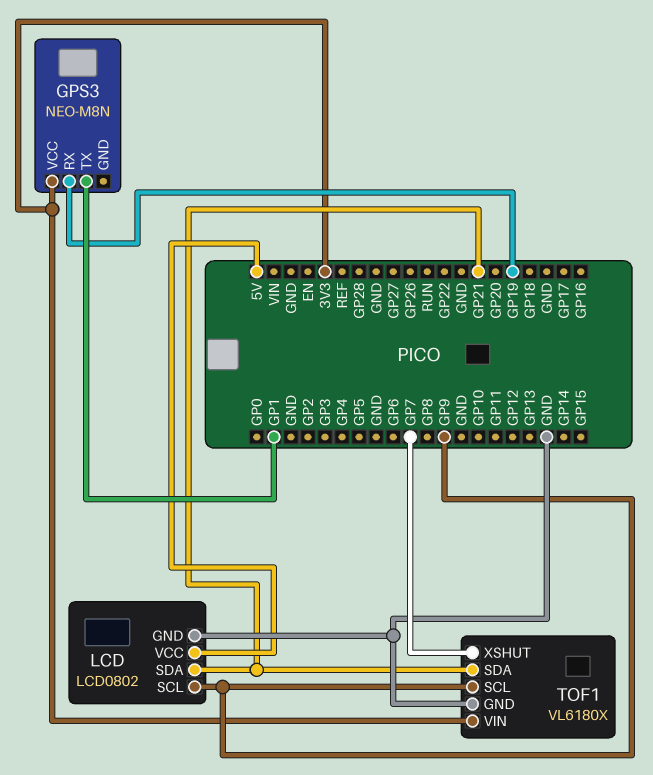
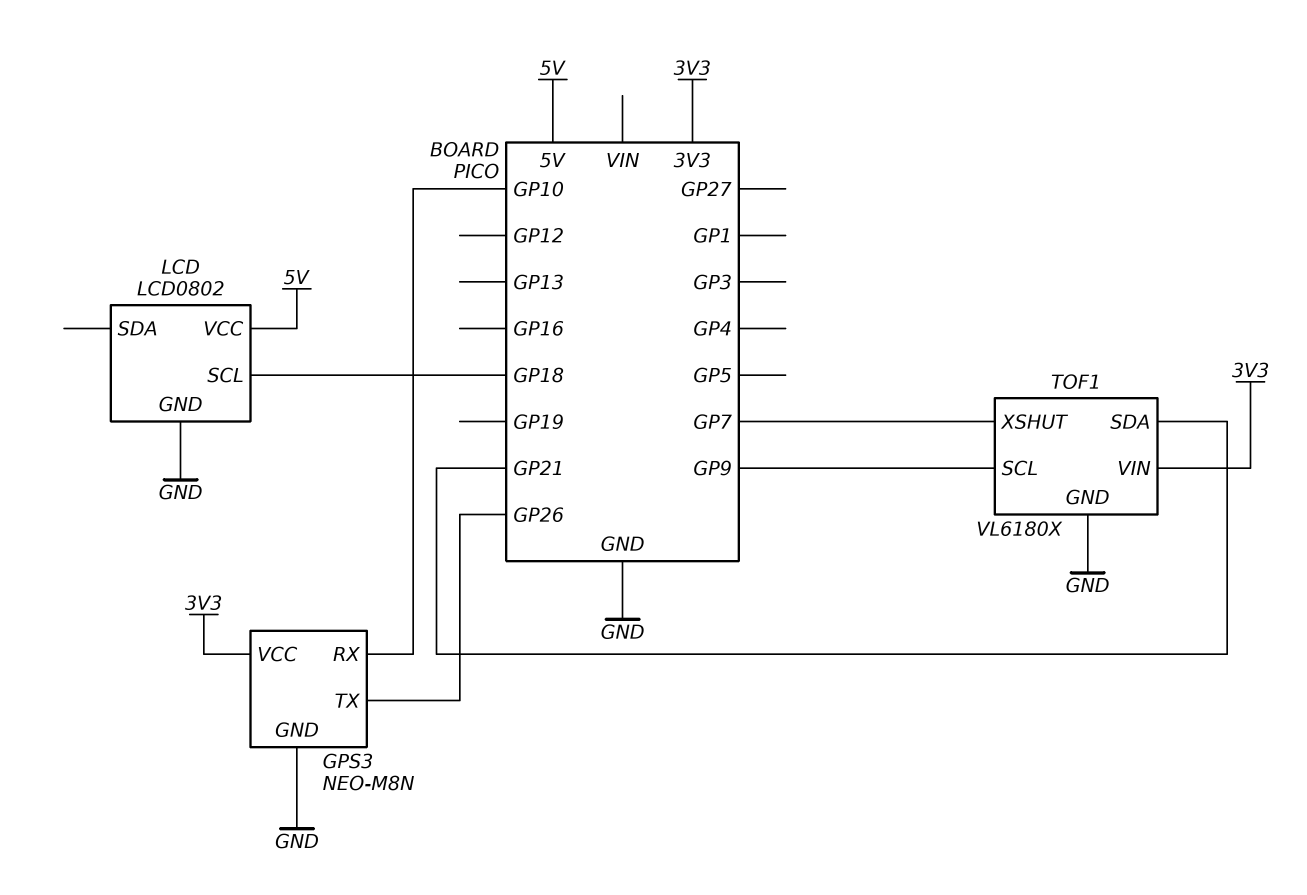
GPS3 pin GND: none -> GND
GPS3 pin RX: GP19 -> GP10
GPS3 pin TX: GP1 -> GP26
LCD pin SCL: GP9 -> GP18
LCD pin SDA: GP21 -> none

